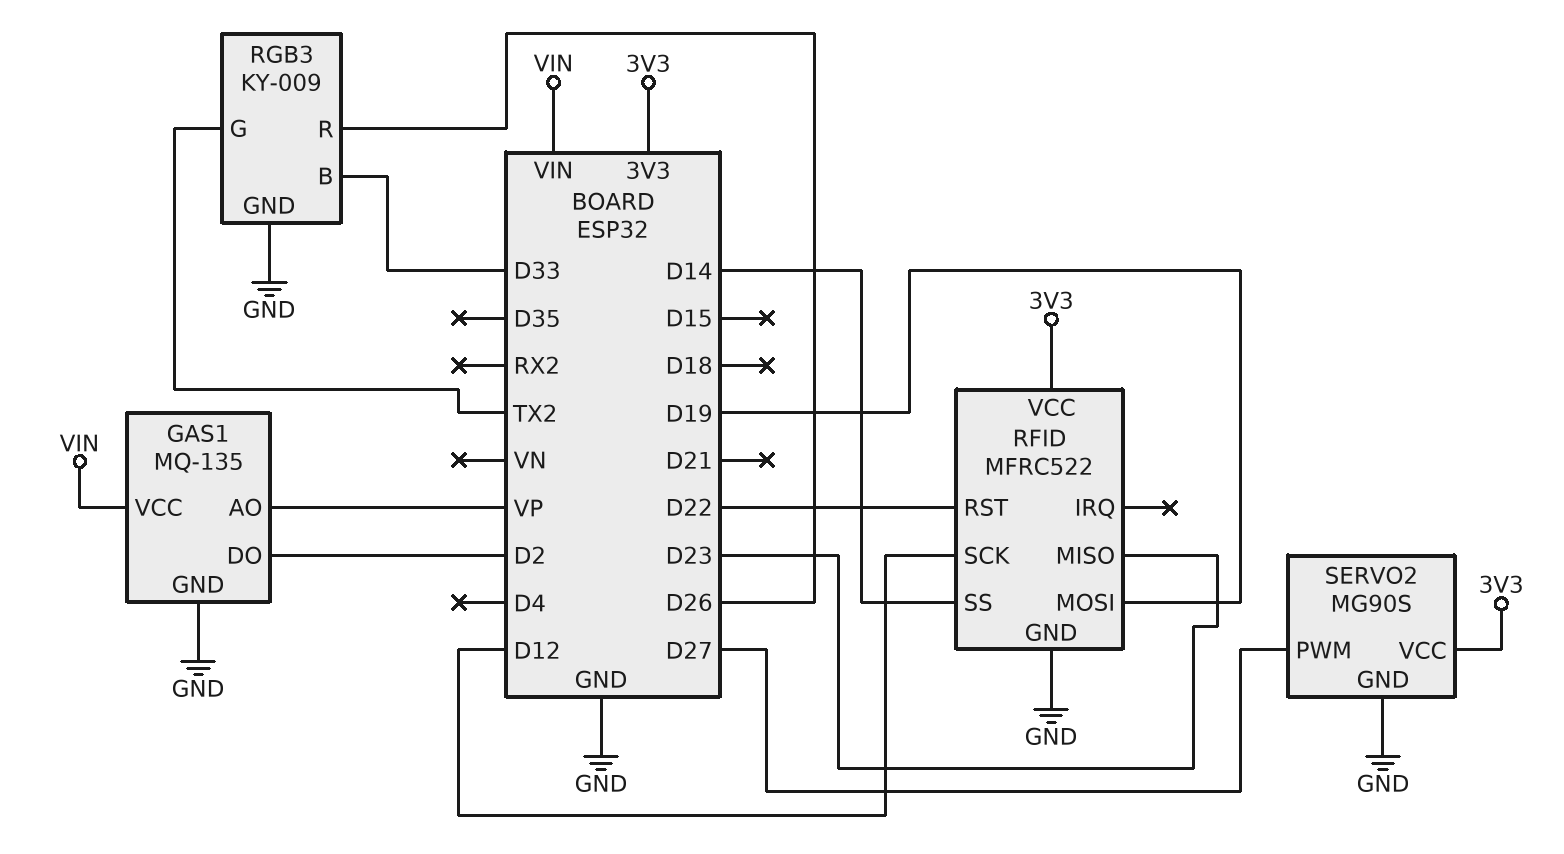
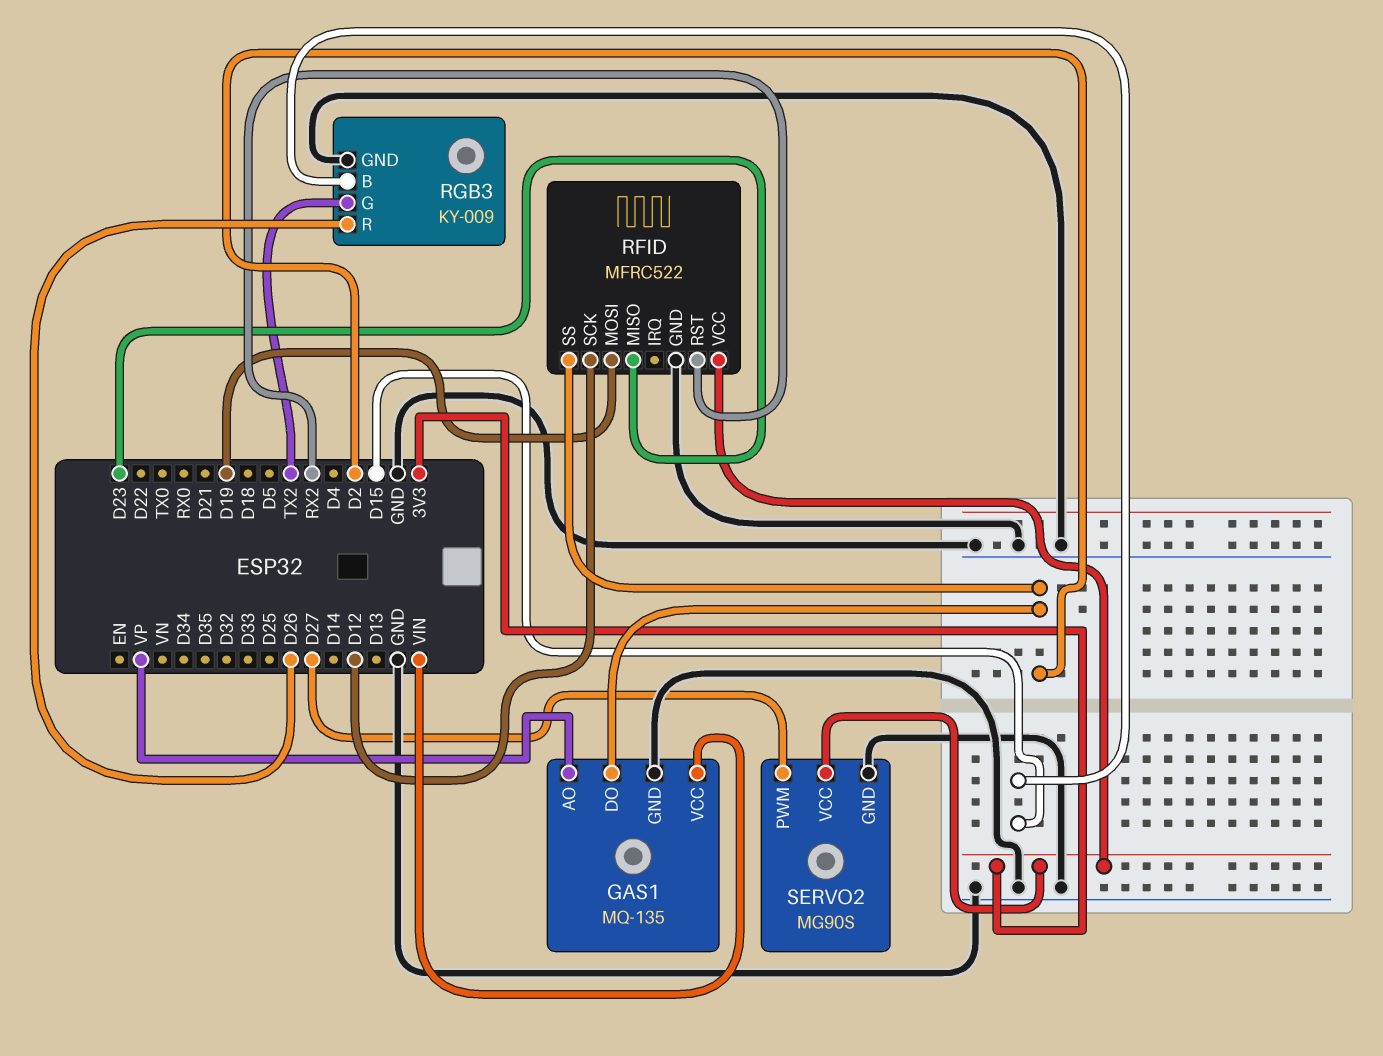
RFID pin RST: D22 -> RX2
RFID pin SS: D14 -> D2
RGB3 pin B: D33 -> D15

